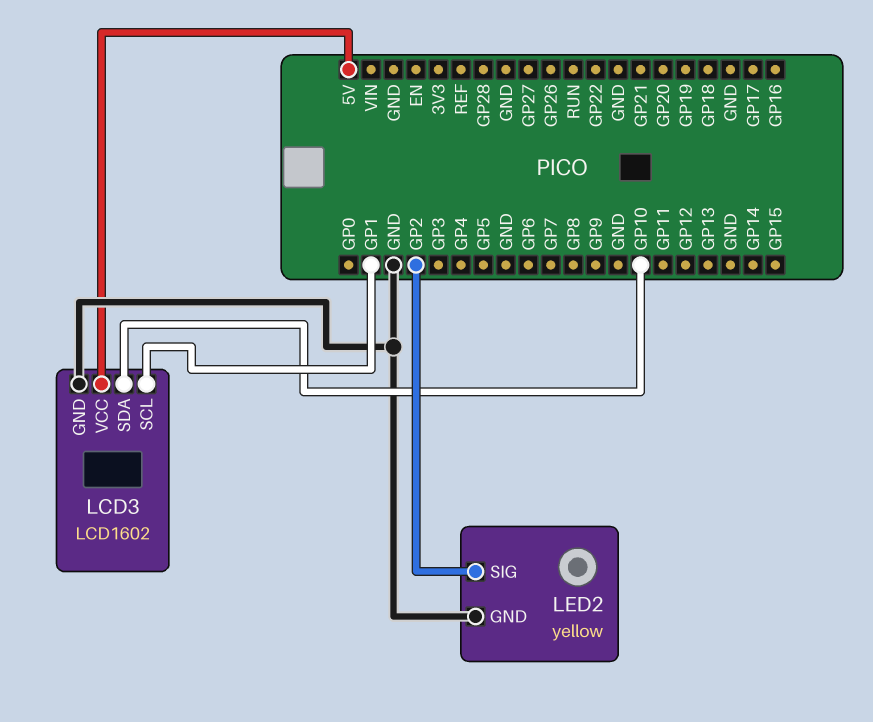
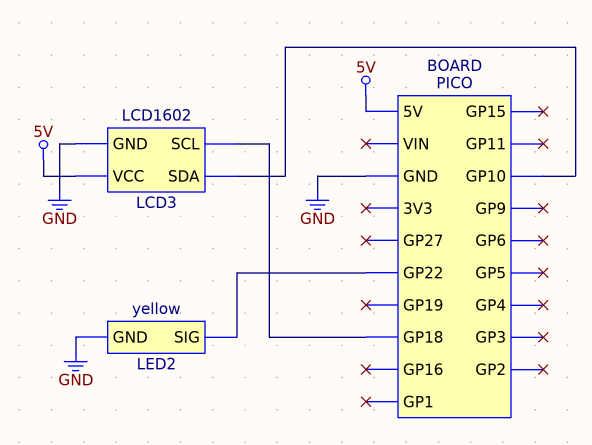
LCD3 pin SCL: GP1 -> GP18
LED2 pin SIG: GP2 -> GP22

